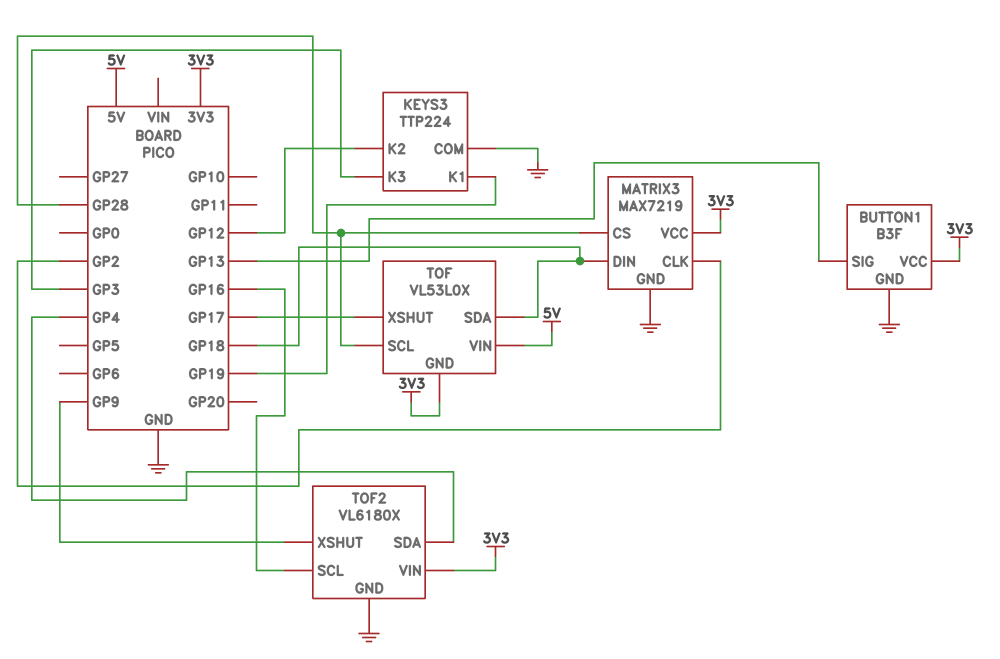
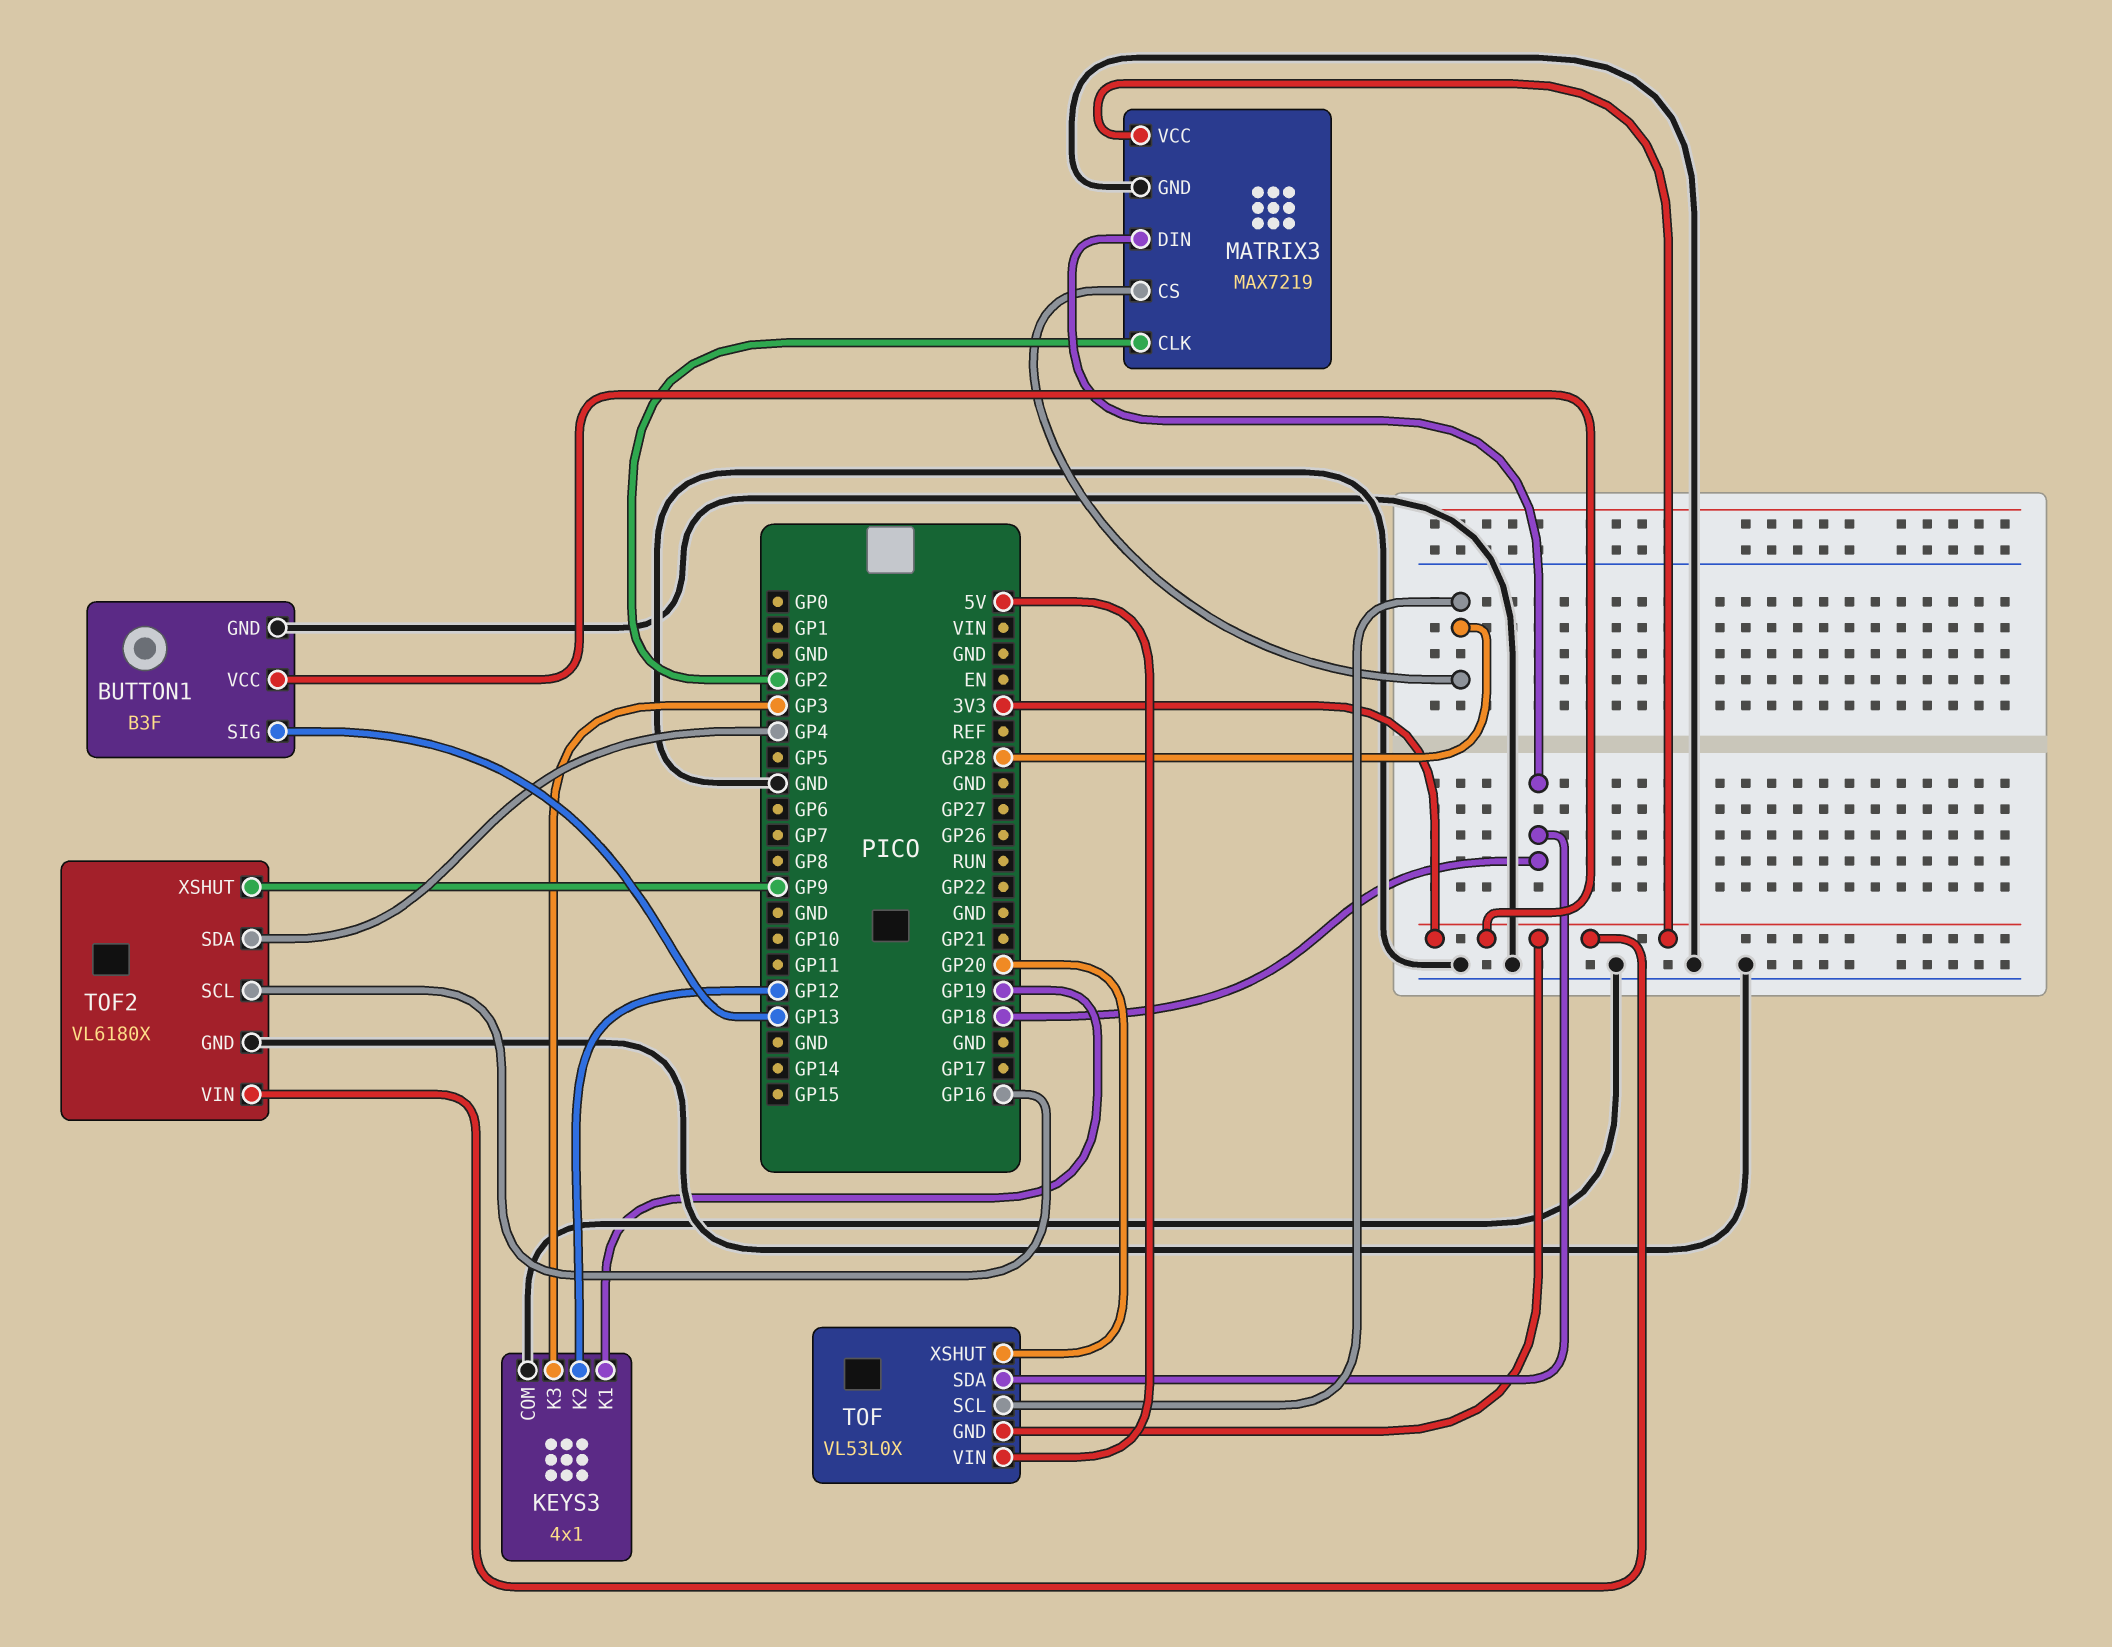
KEYS3: TTP224 -> 4x1
TOF pin XSHUT: GP17 -> GP20

